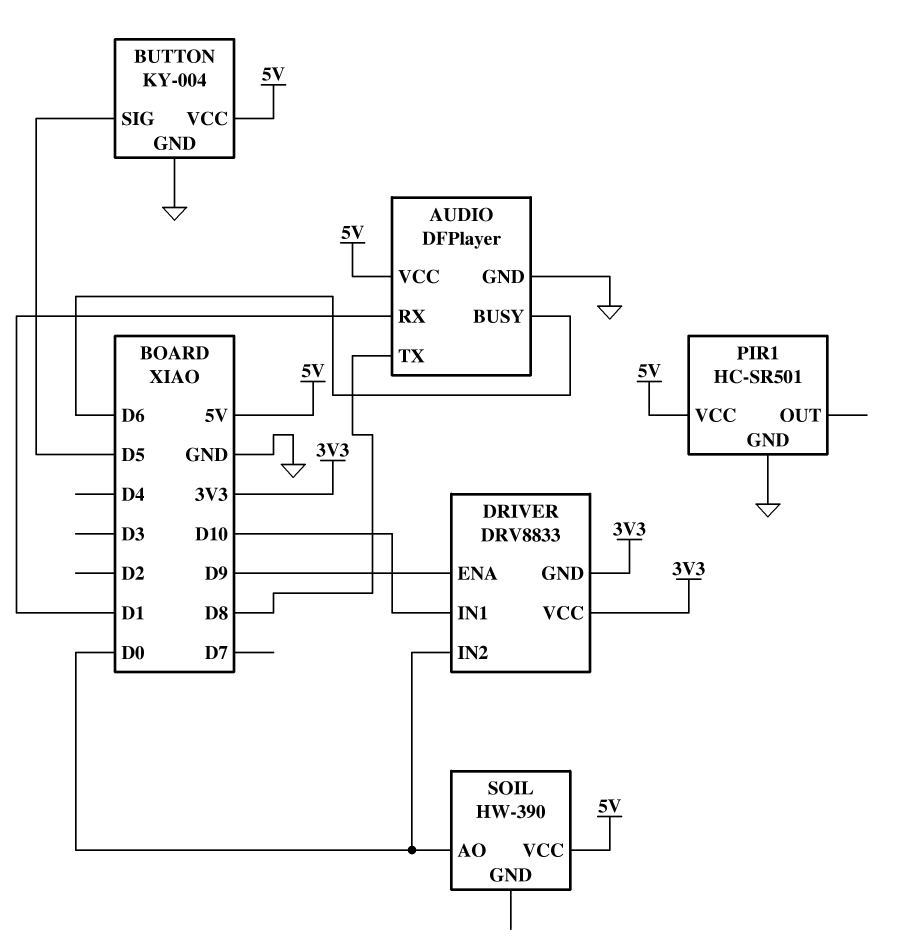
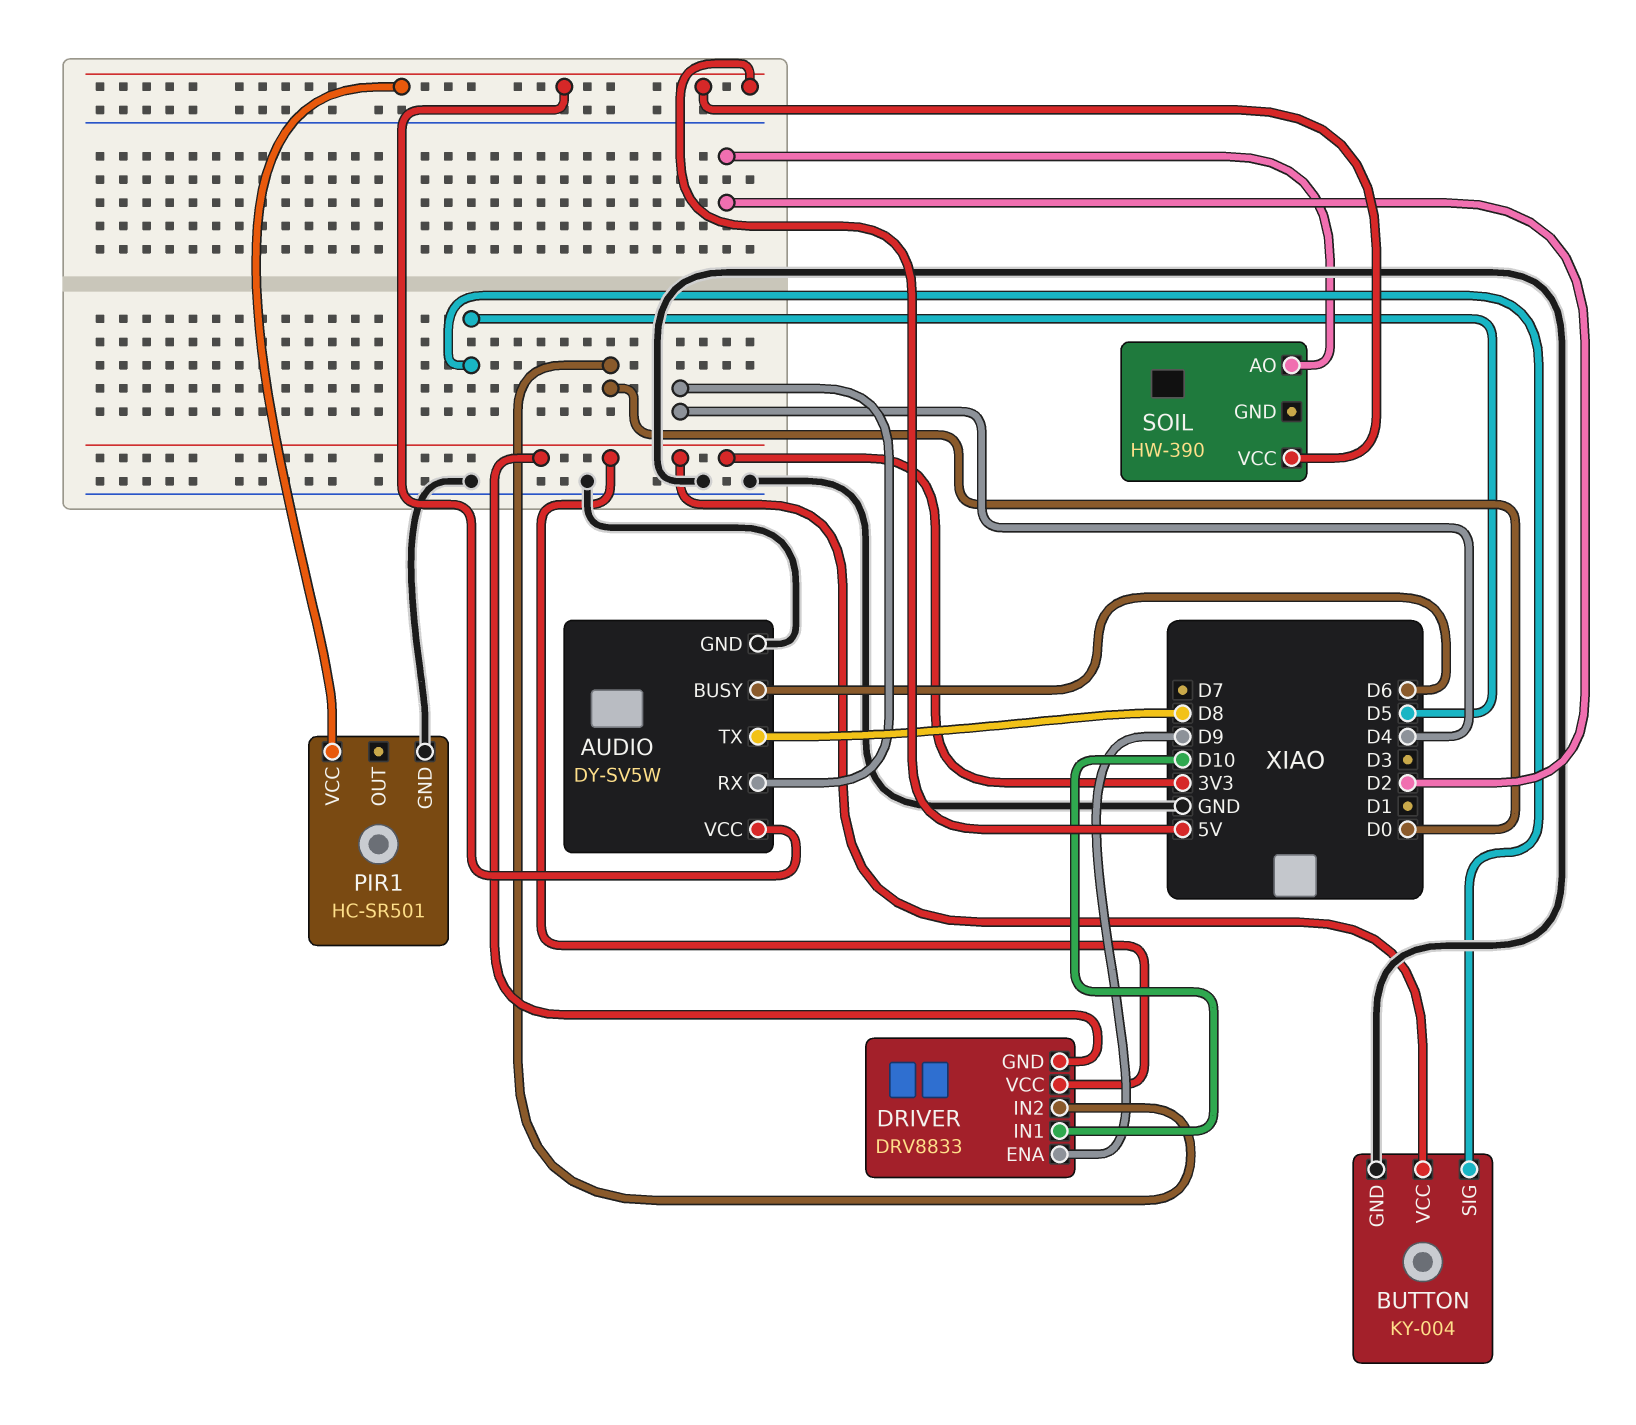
AUDIO: DFPlayer -> DY-SV5W
AUDIO pin RX: D1 -> D4
BUTTON pin VCC: 5V -> 3V3
SOIL pin AO: D0 -> D2

